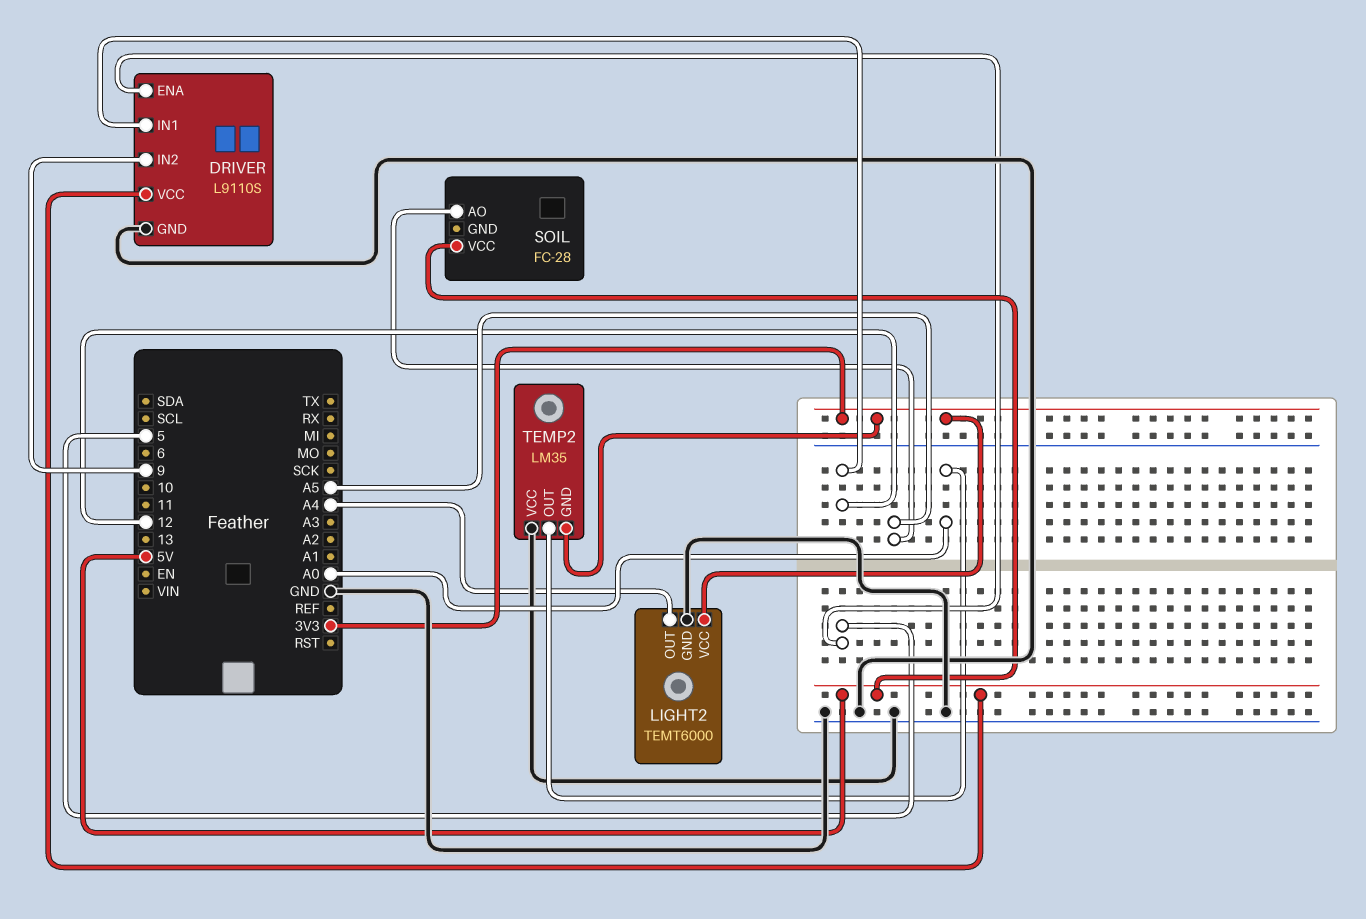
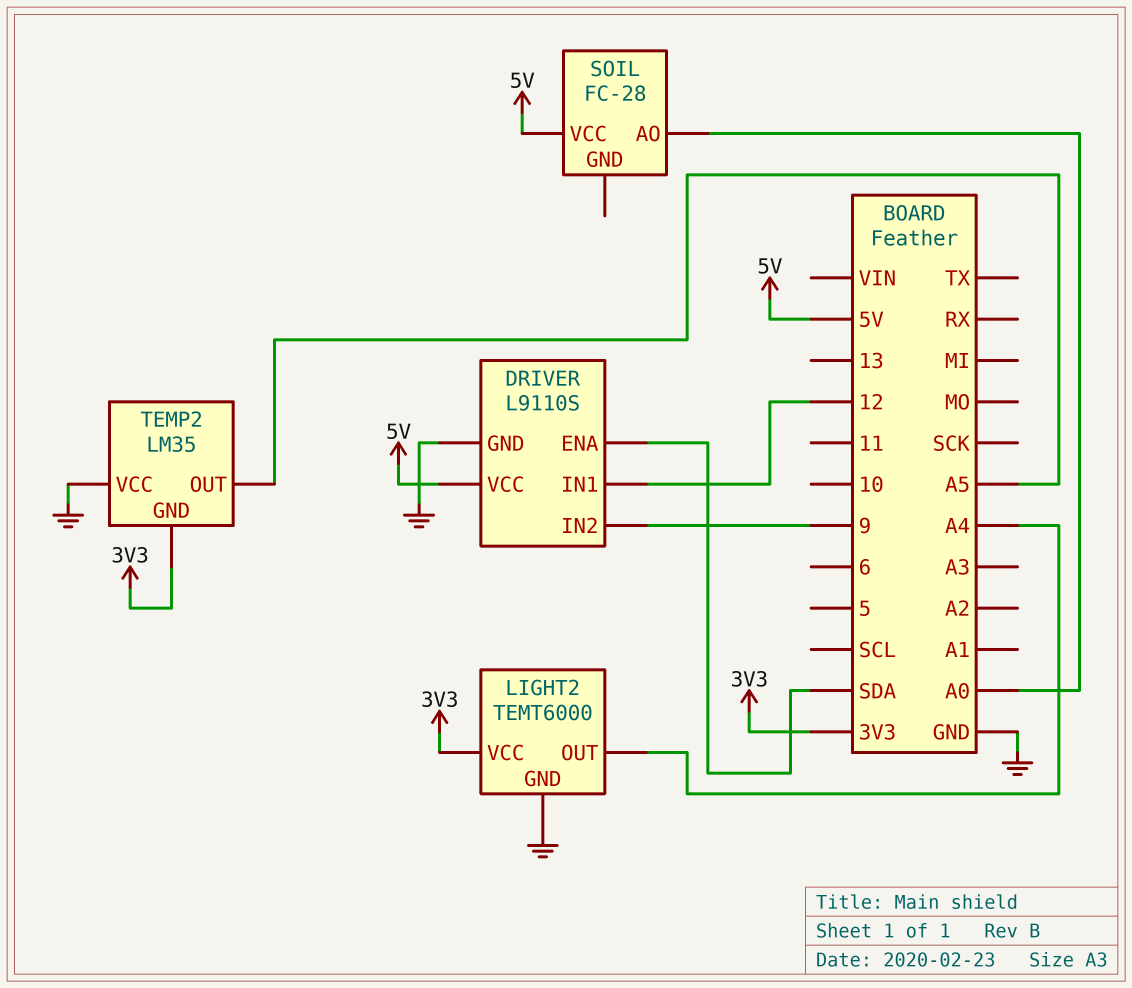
DRIVER pin ENA: 5 -> SDA
SOIL pin AO: A5 -> A0
TEMP2 pin OUT: A0 -> A5

